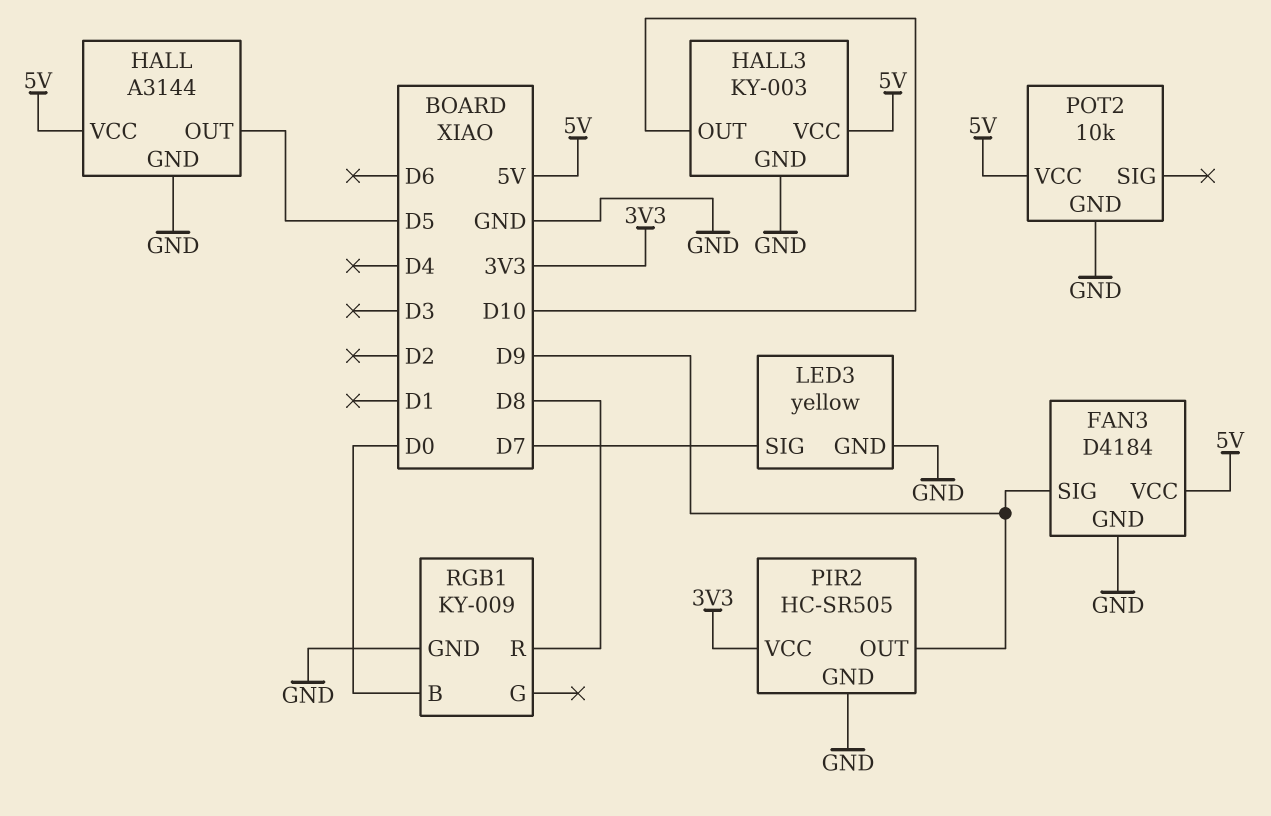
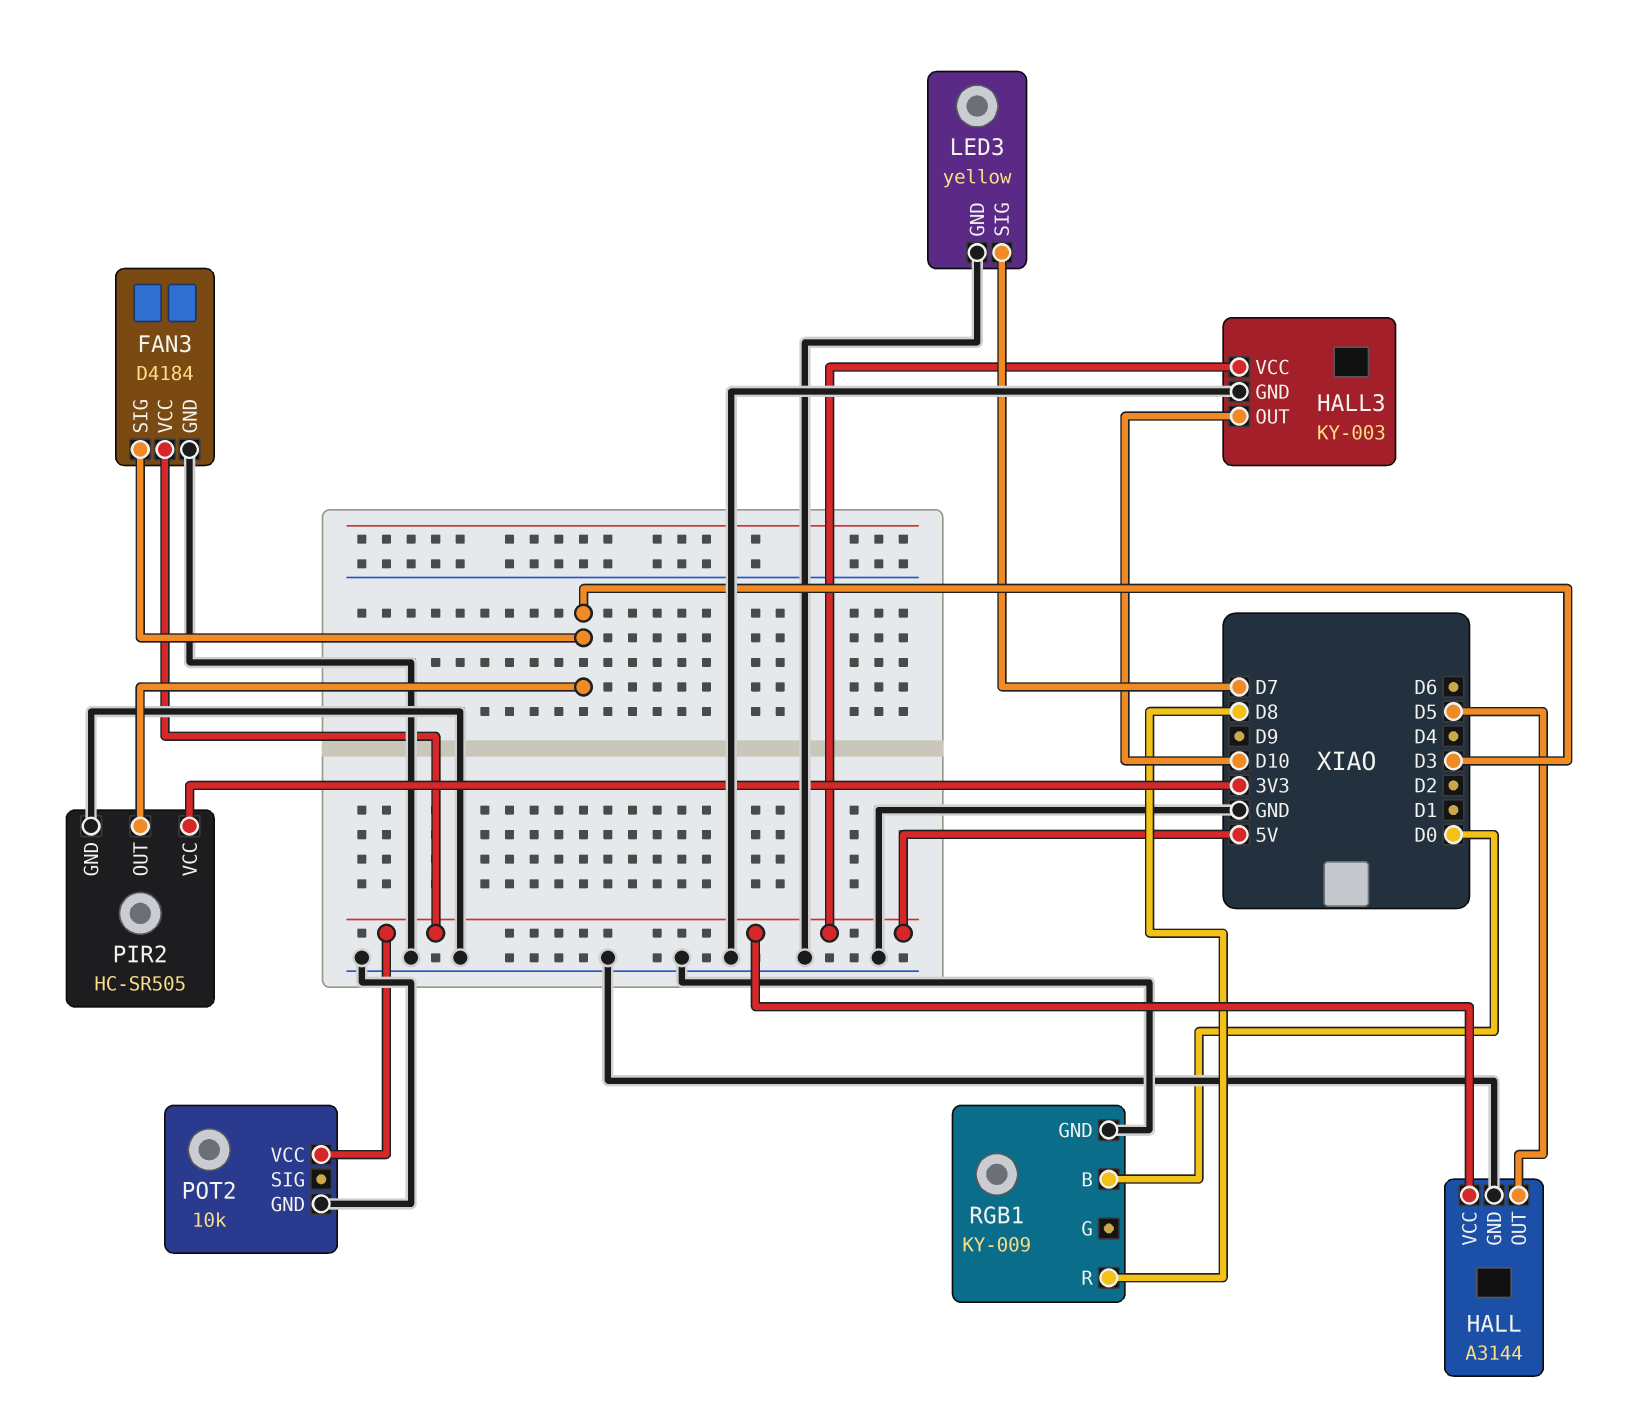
FAN3 pin SIG: D9 -> D3
PIR2 pin OUT: D9 -> D3

